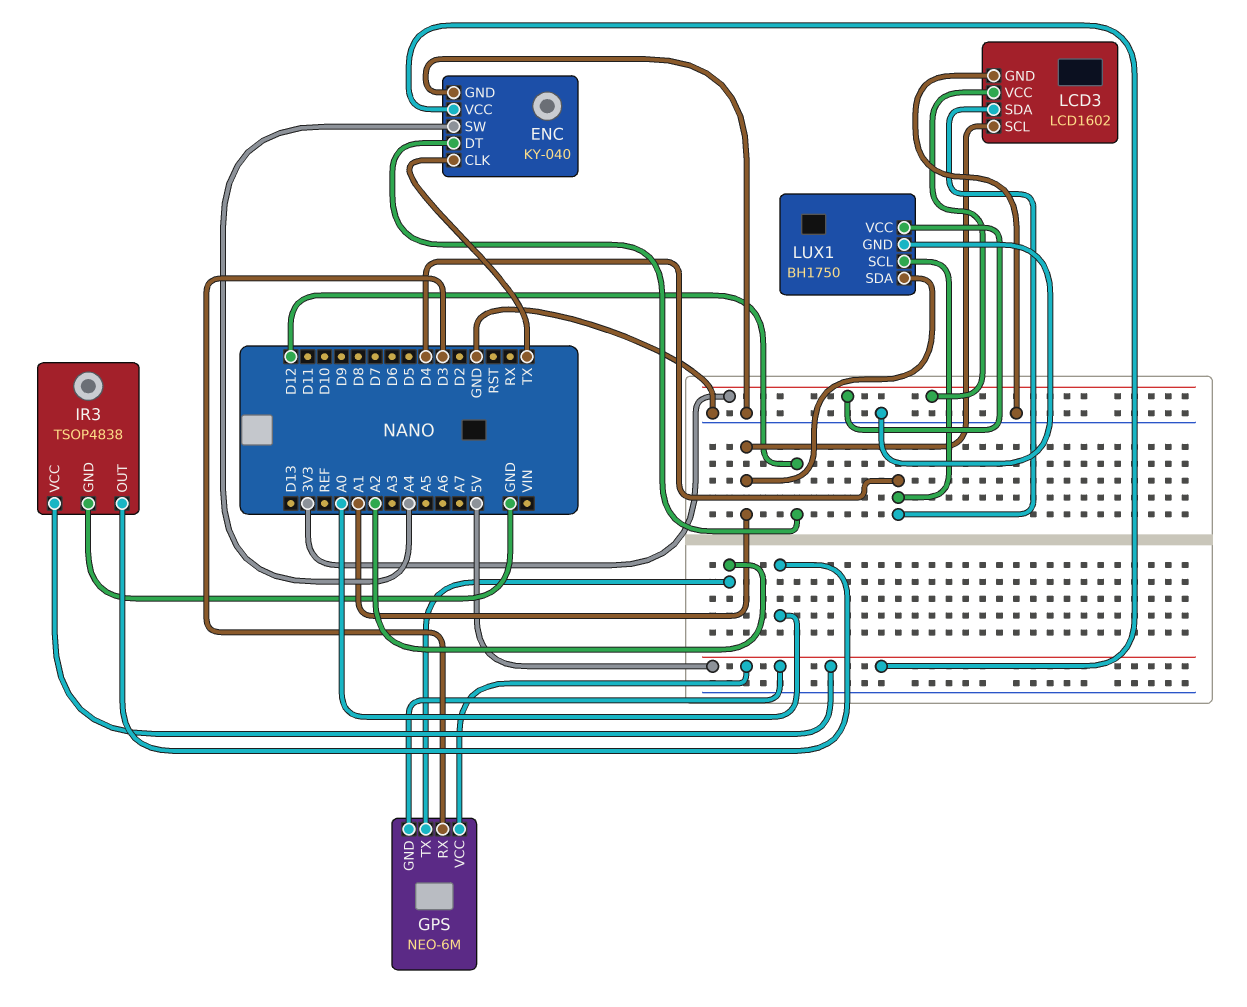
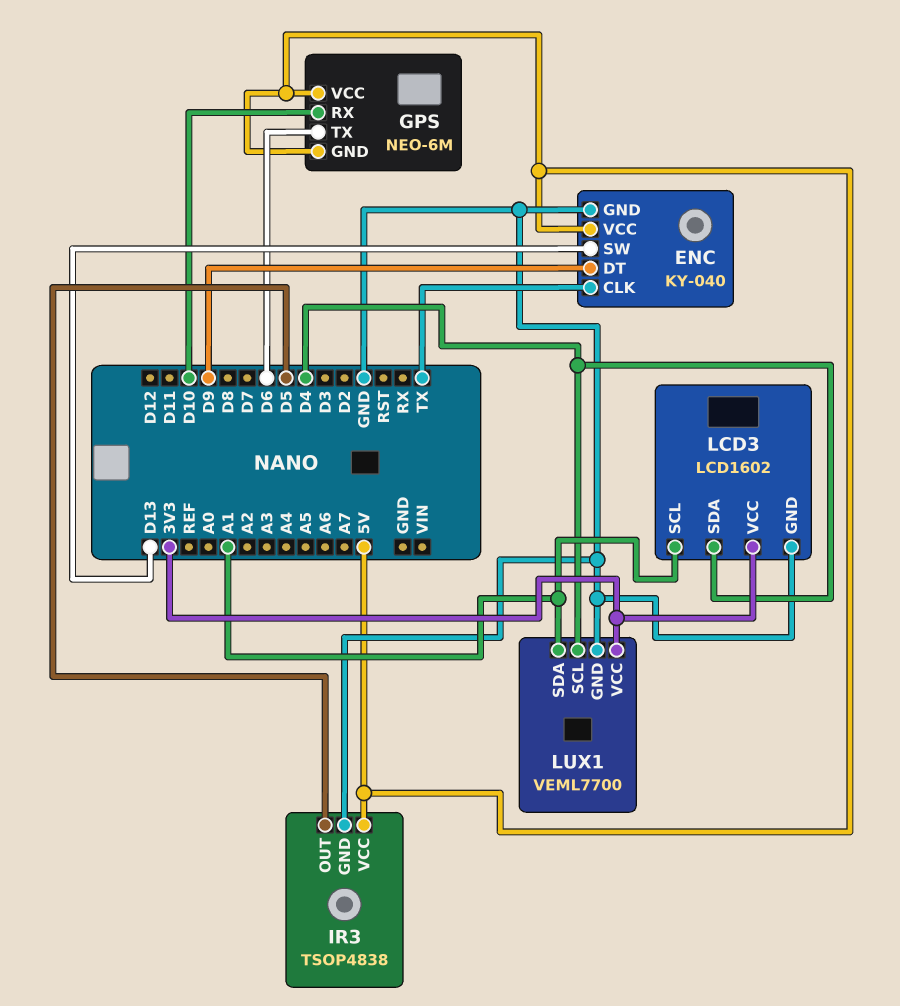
ENC pin DT: D12 -> D9
ENC pin SW: A4 -> D13
GPS pin RX: D3 -> D10
GPS pin TX: A2 -> D6
IR3 pin OUT: A0 -> D5
LUX1: BH1750 -> VEML7700

